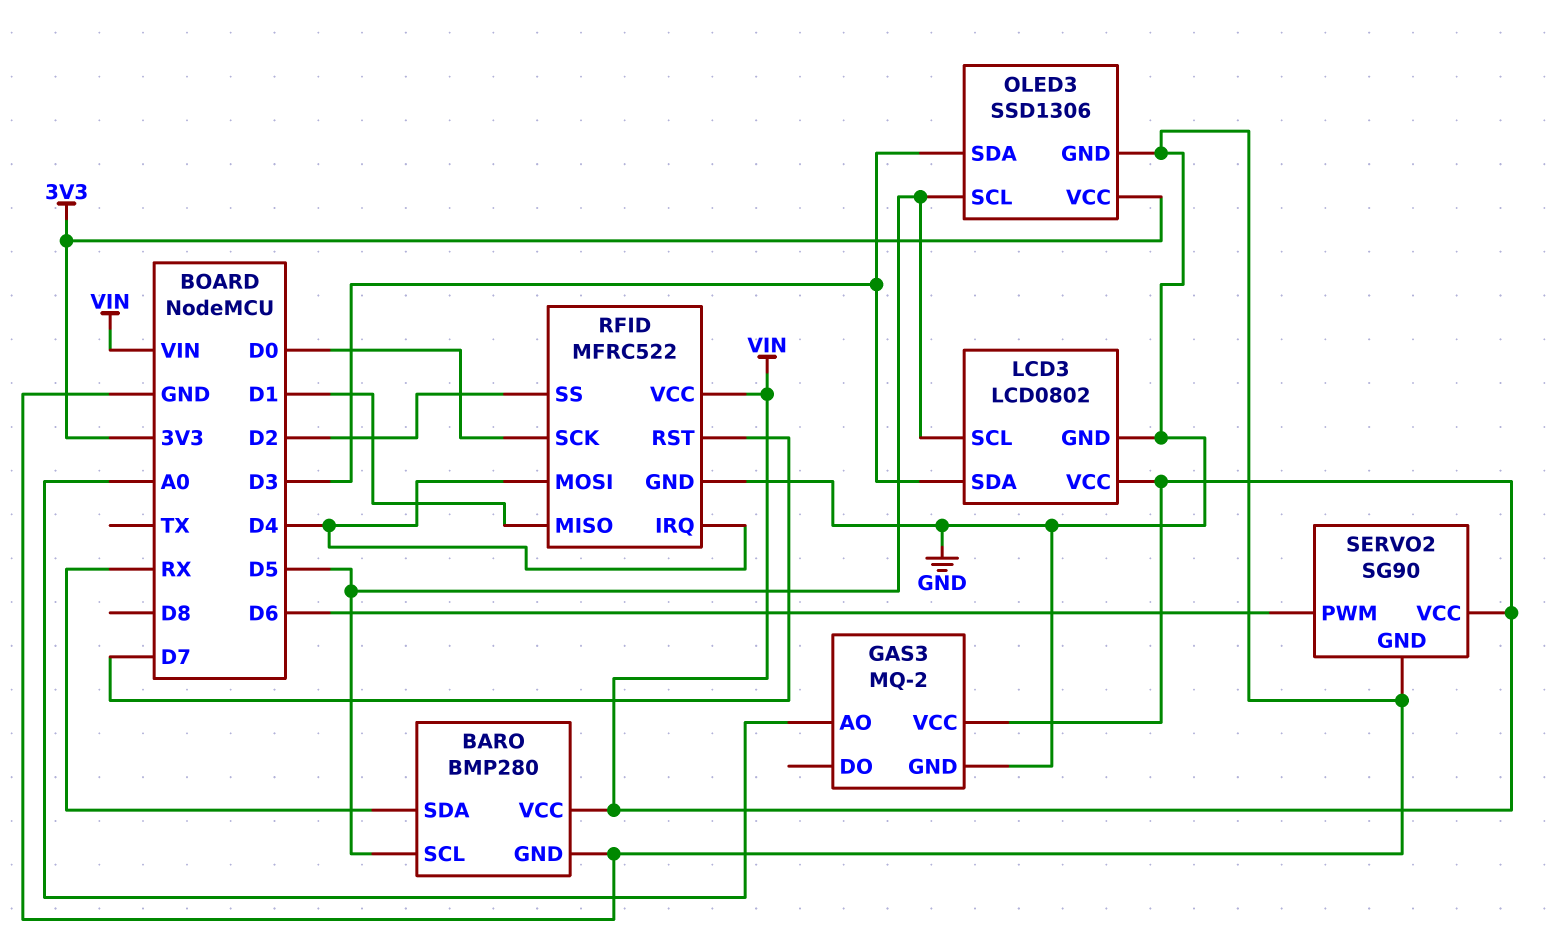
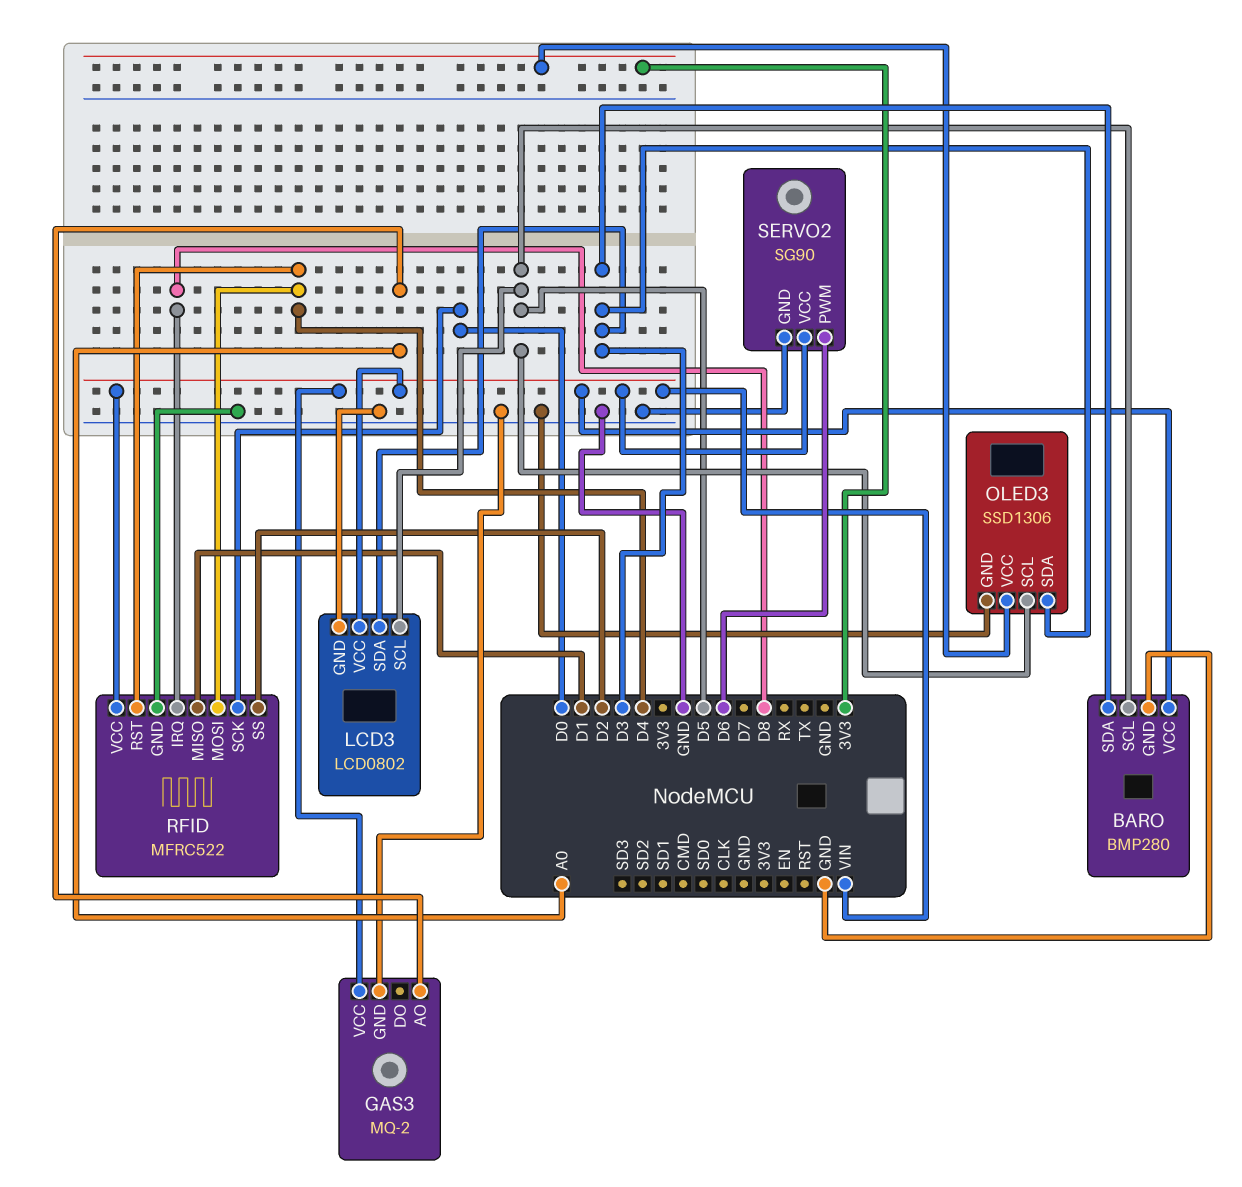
BARO pin SDA: RX -> D3
RFID pin IRQ: D4 -> D8
RFID pin RST: D7 -> D4

